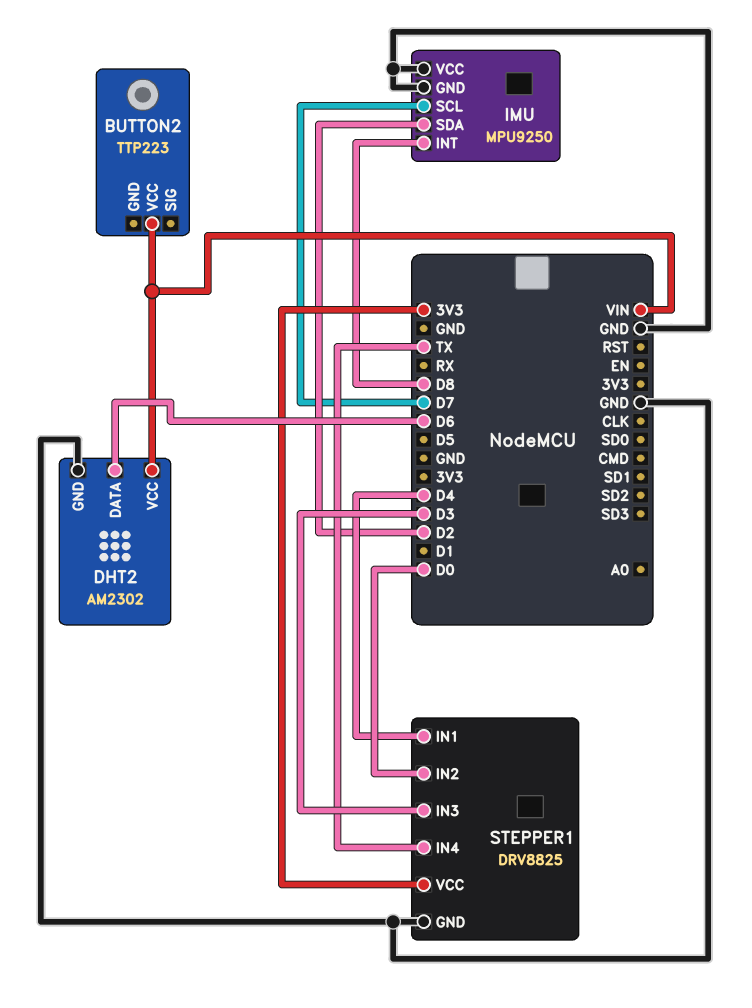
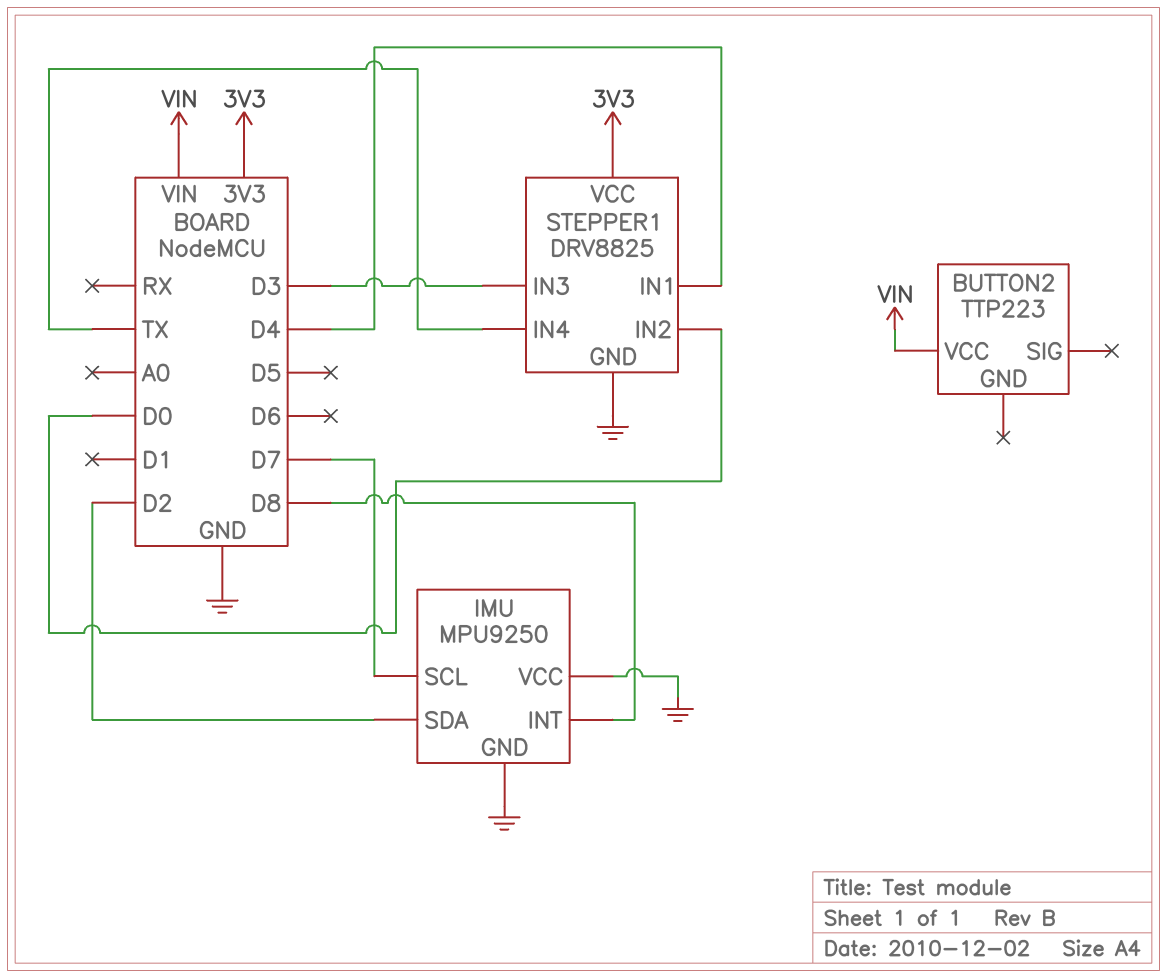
DHT2: AM2302 -> none
DHT2 pin DATA: D6 -> none
DHT2 pin GND: GND -> none
DHT2 pin VCC: VIN -> none

